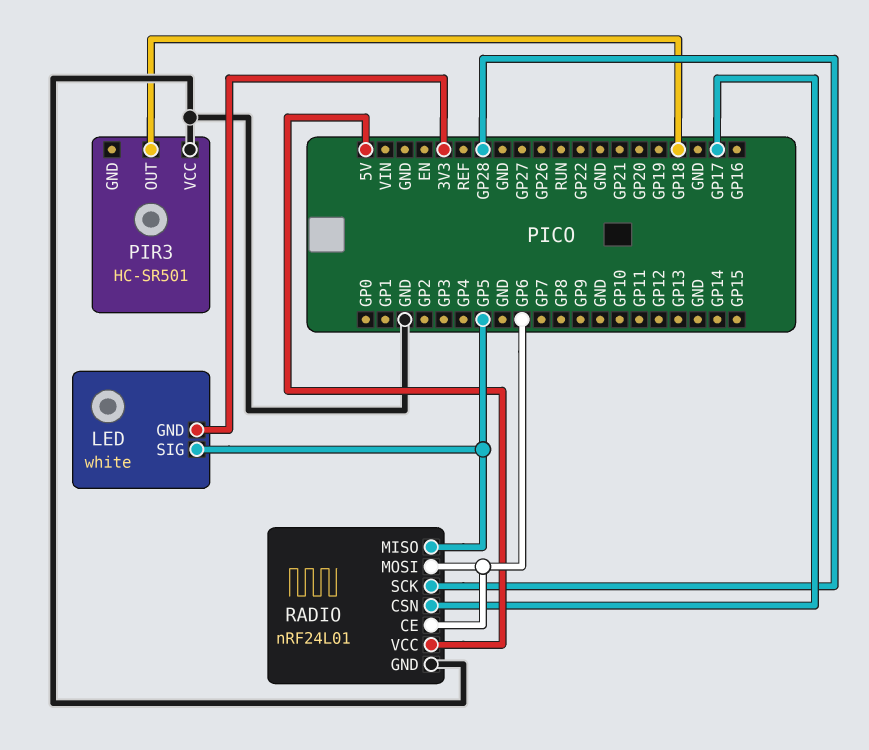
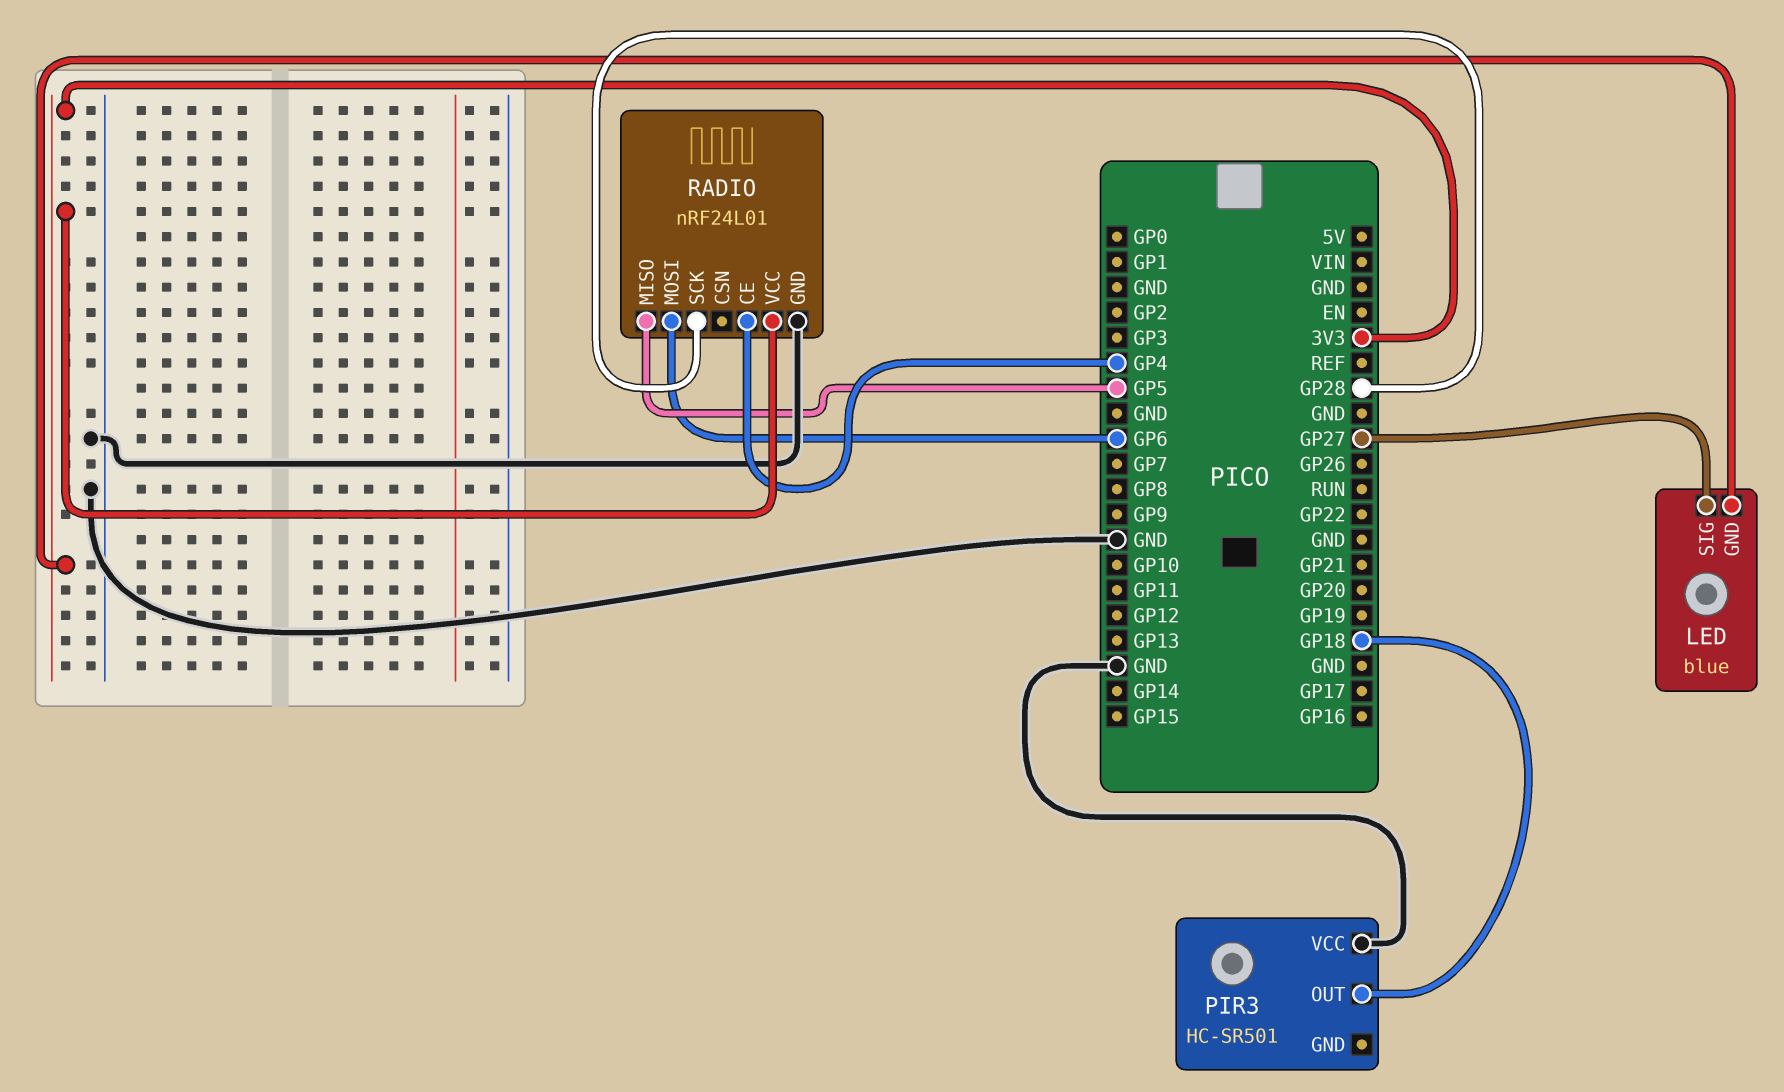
LED: white -> blue
LED pin SIG: GP5 -> GP27
RADIO pin CE: GP6 -> GP4
RADIO pin CSN: GP17 -> none
RADIO pin VCC: 5V -> 3V3

